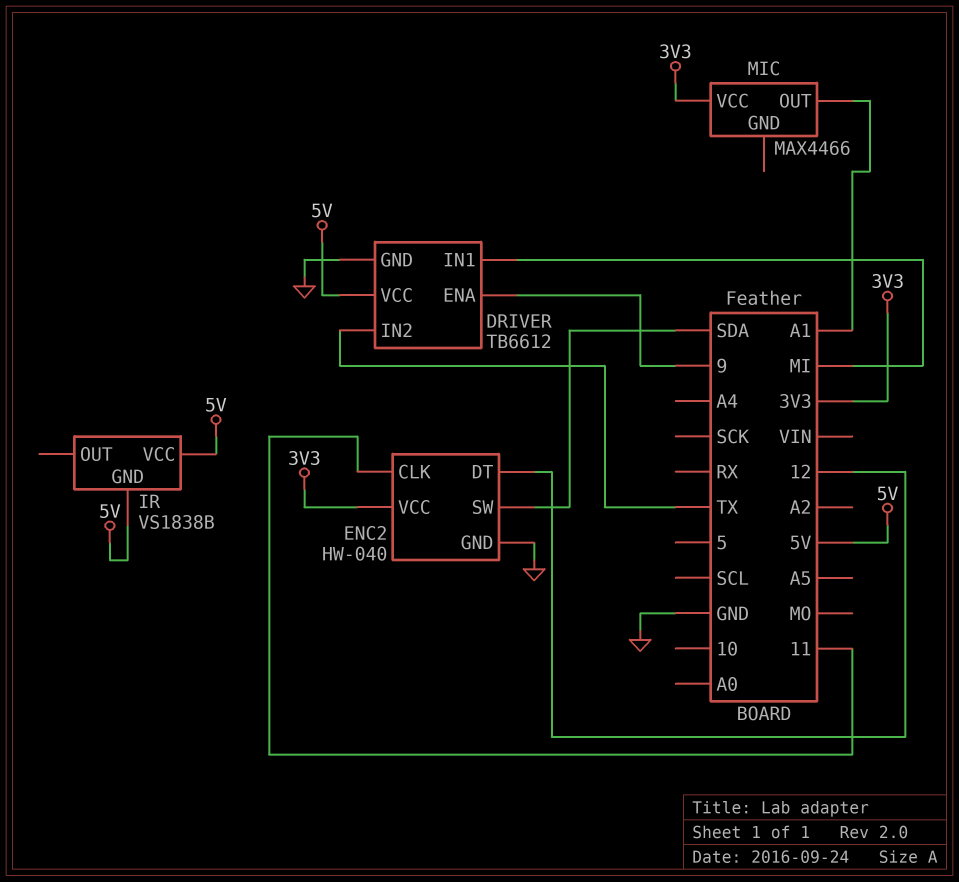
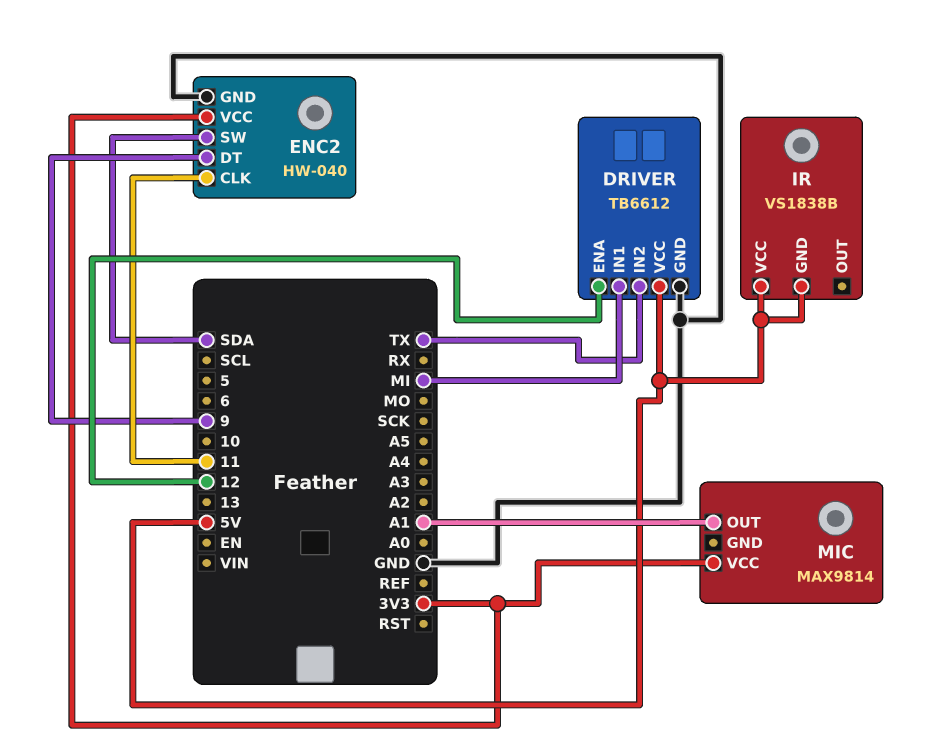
DRIVER pin ENA: 9 -> 12
ENC2 pin DT: 12 -> 9
MIC: MAX4466 -> MAX9814

